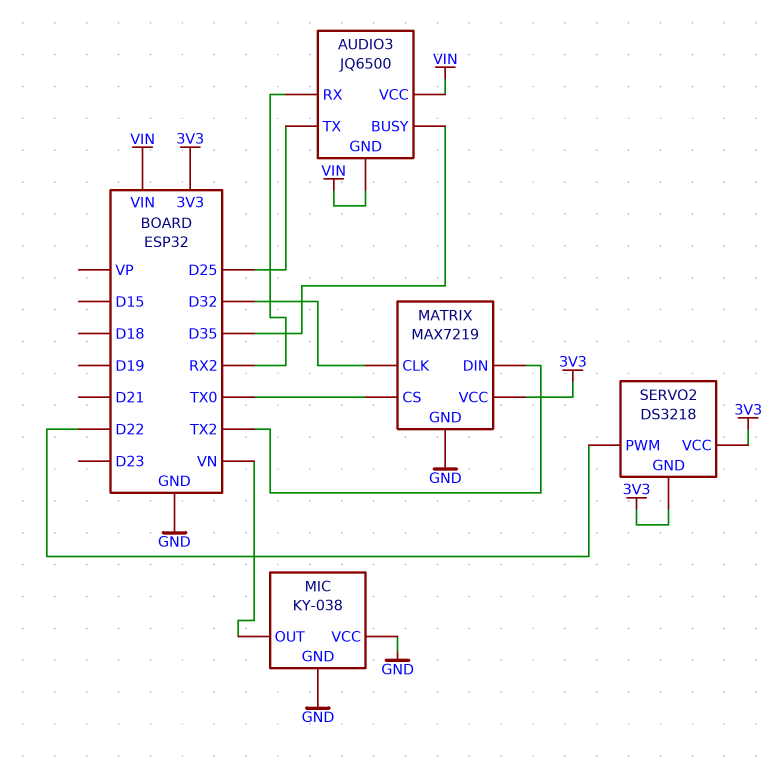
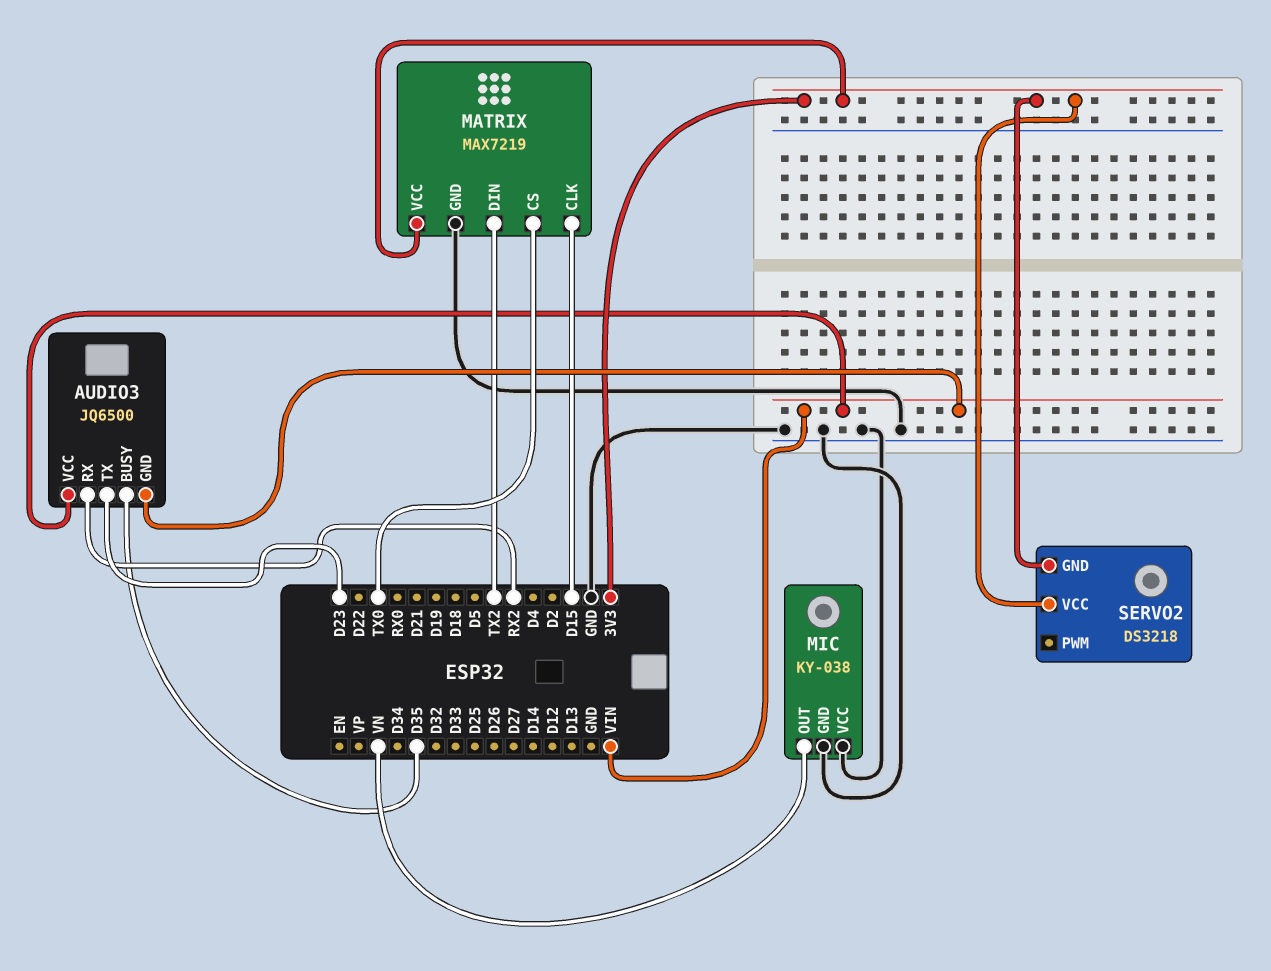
AUDIO3 pin TX: D25 -> D23
MATRIX pin CLK: D32 -> D15
SERVO2 pin PWM: D22 -> none

